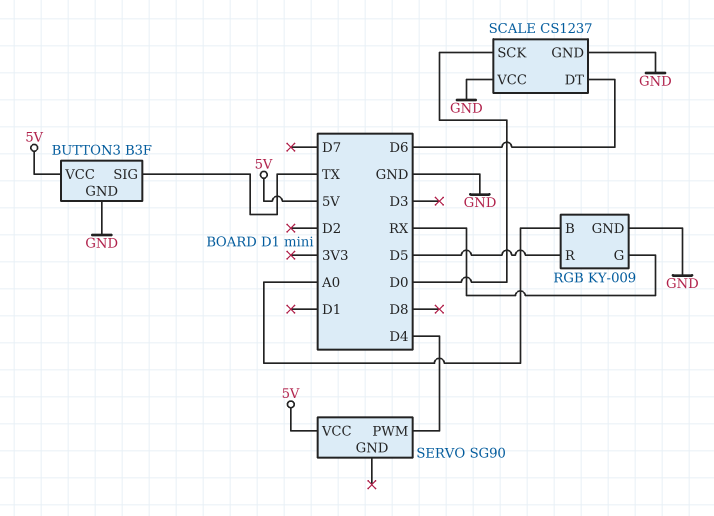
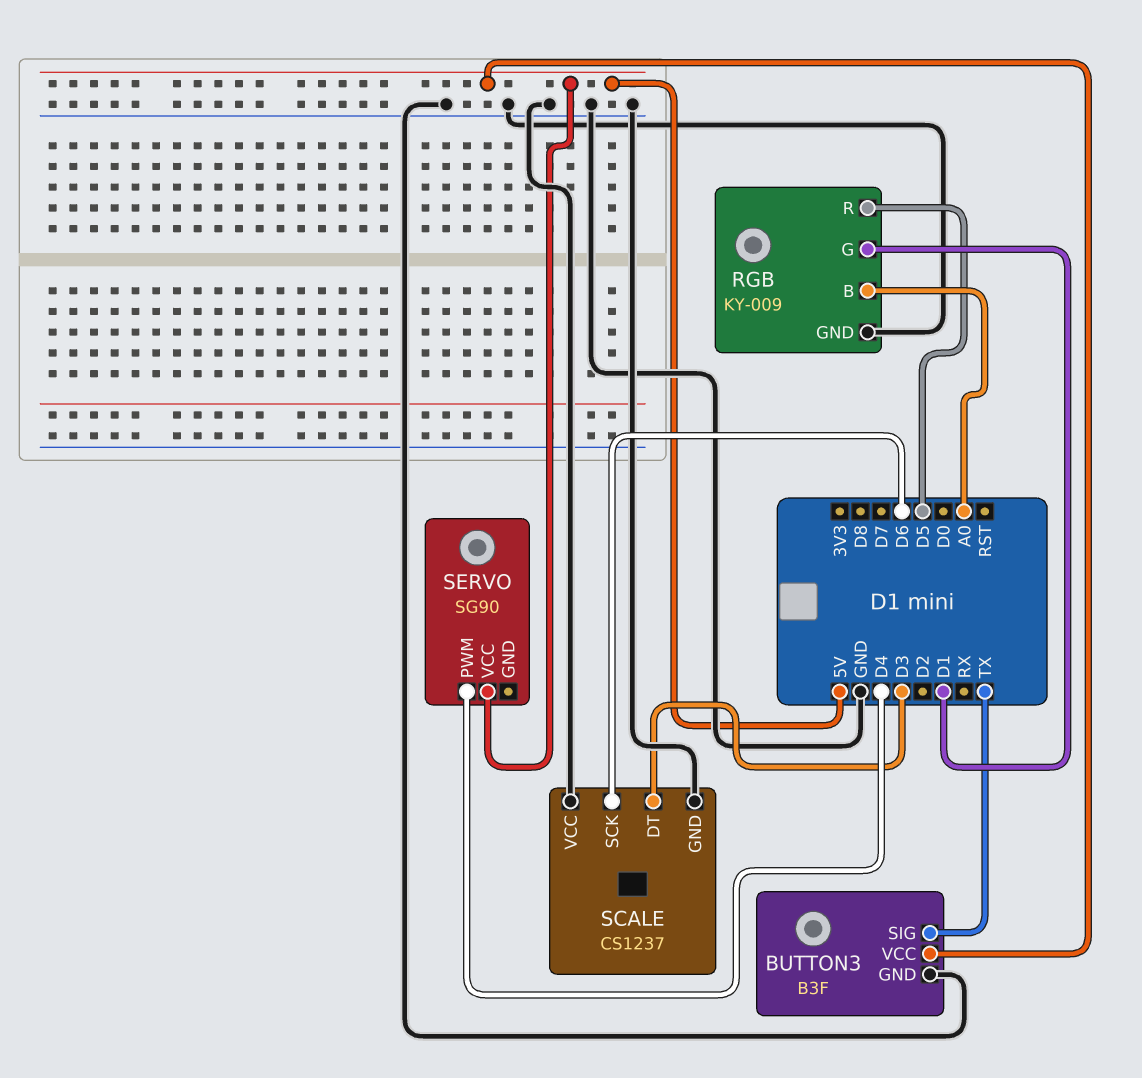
RGB pin G: RX -> D1
SCALE pin DT: D6 -> D3
SCALE pin SCK: D0 -> D6

